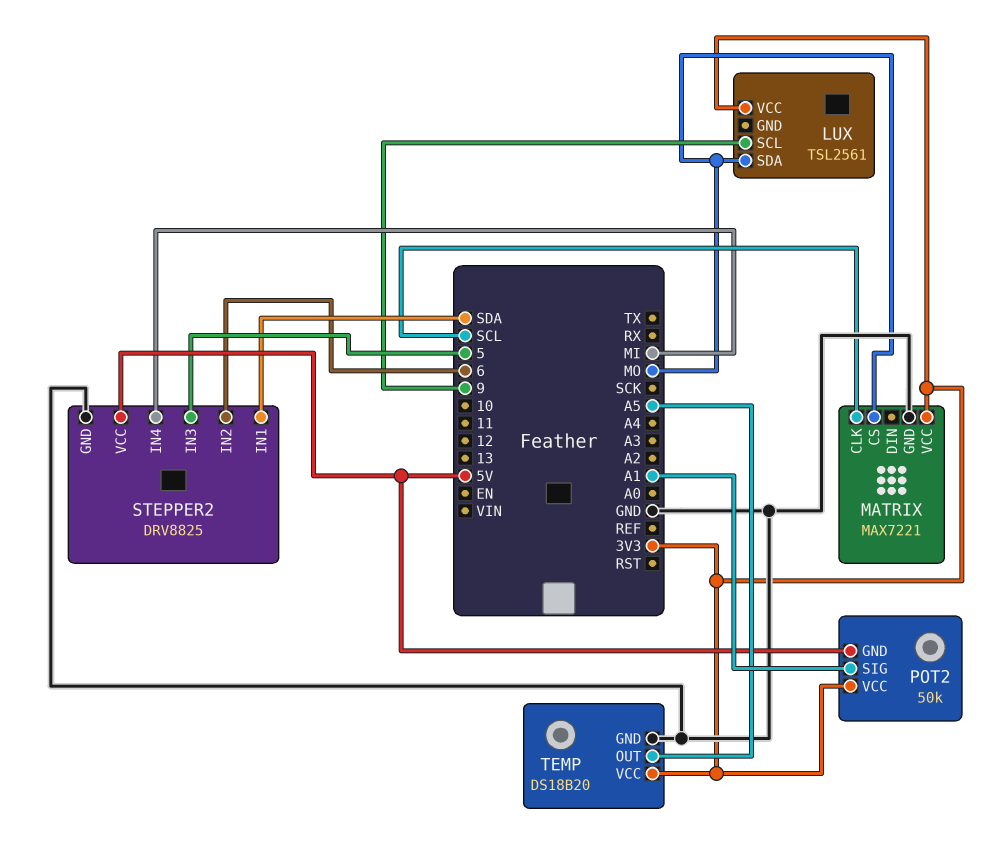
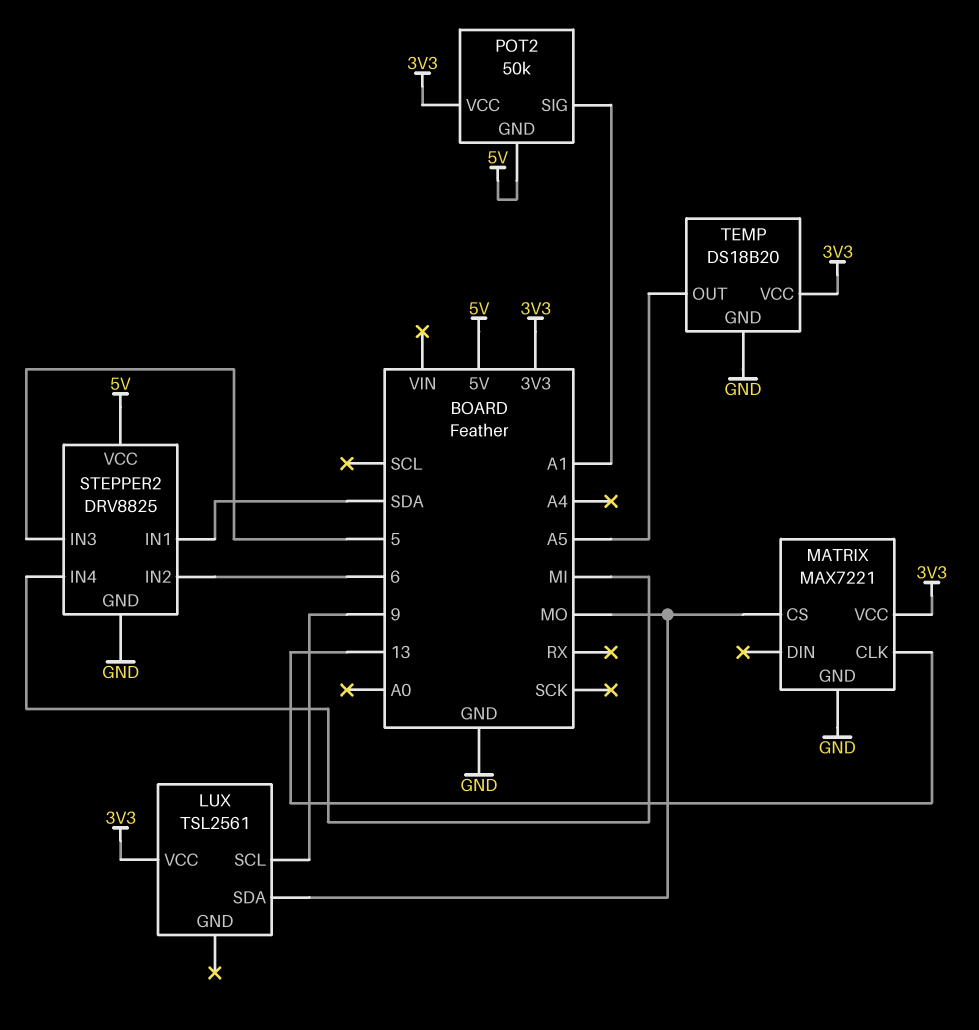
MATRIX pin CLK: SCL -> 13

